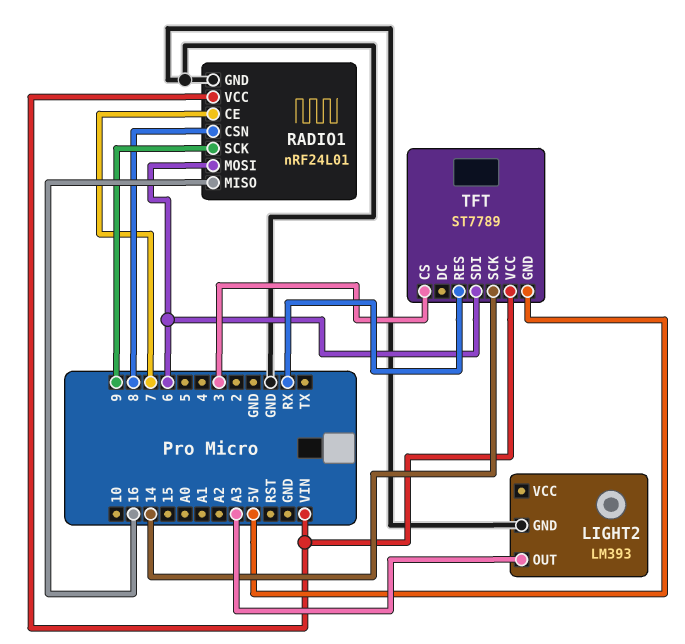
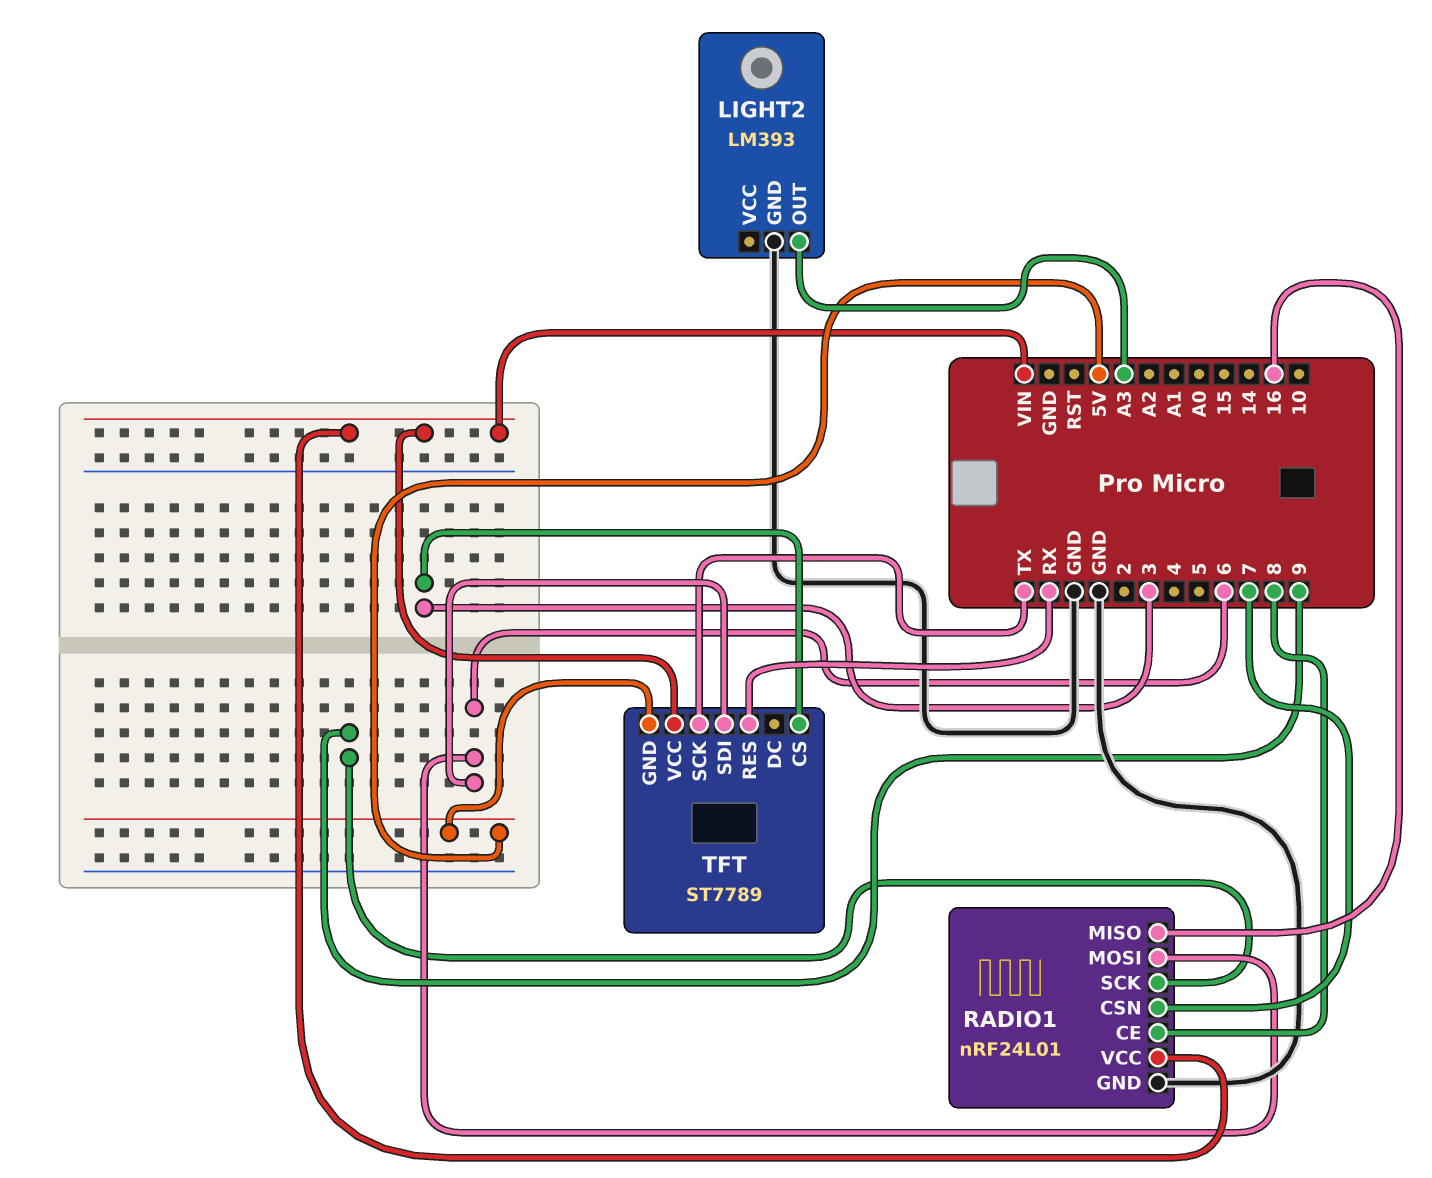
RADIO1 pin CE: 7 -> 8
RADIO1 pin CSN: 8 -> 7
TFT pin SCK: 14 -> TX

